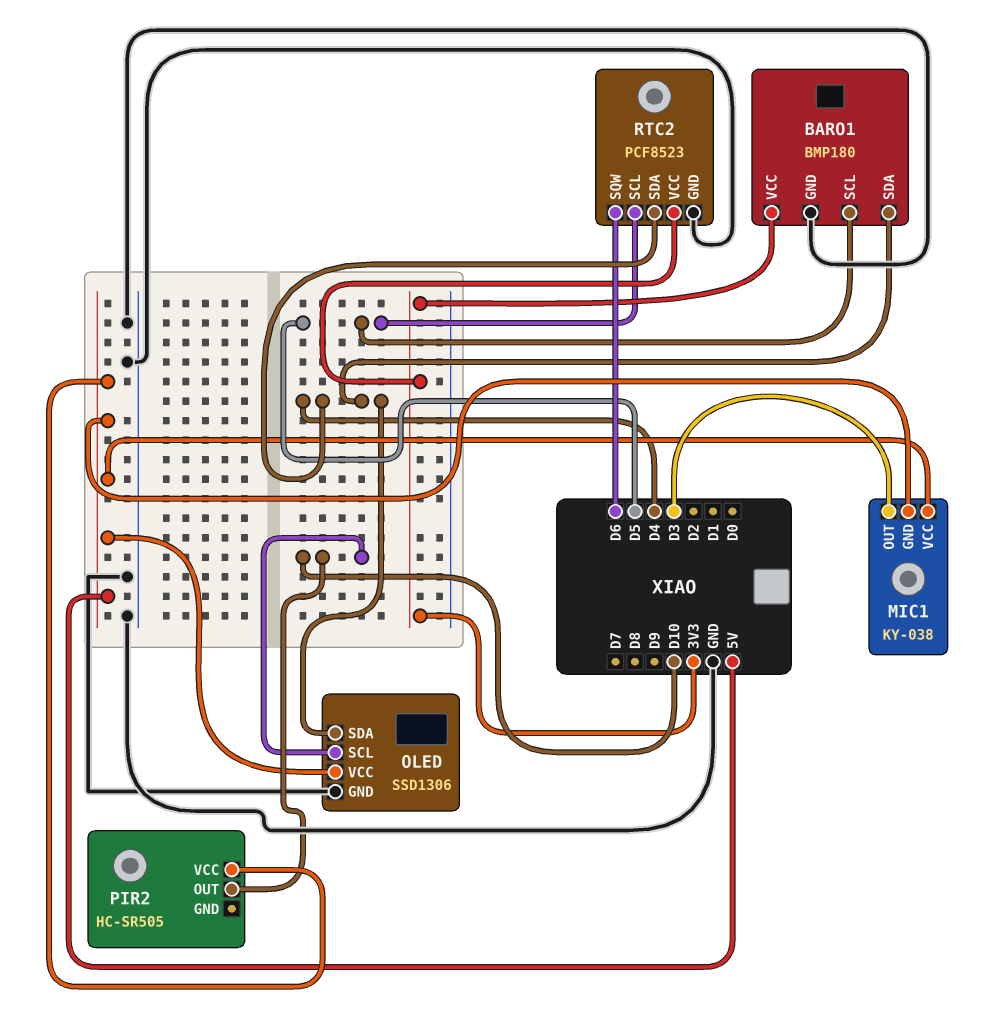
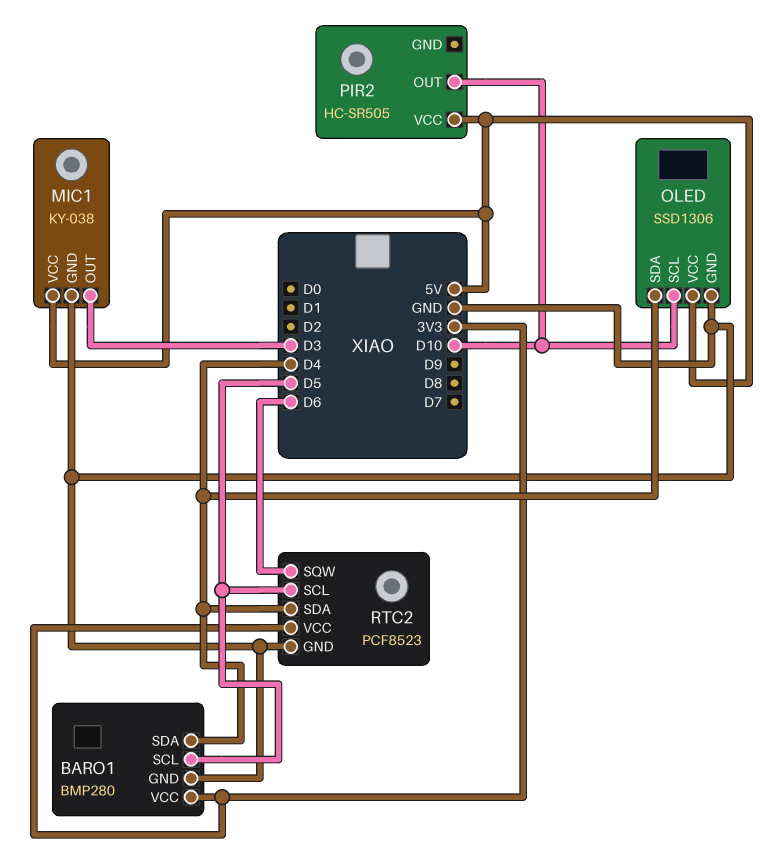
BARO1: BMP180 -> BMP280
MIC1 pin GND: 5V -> GND

